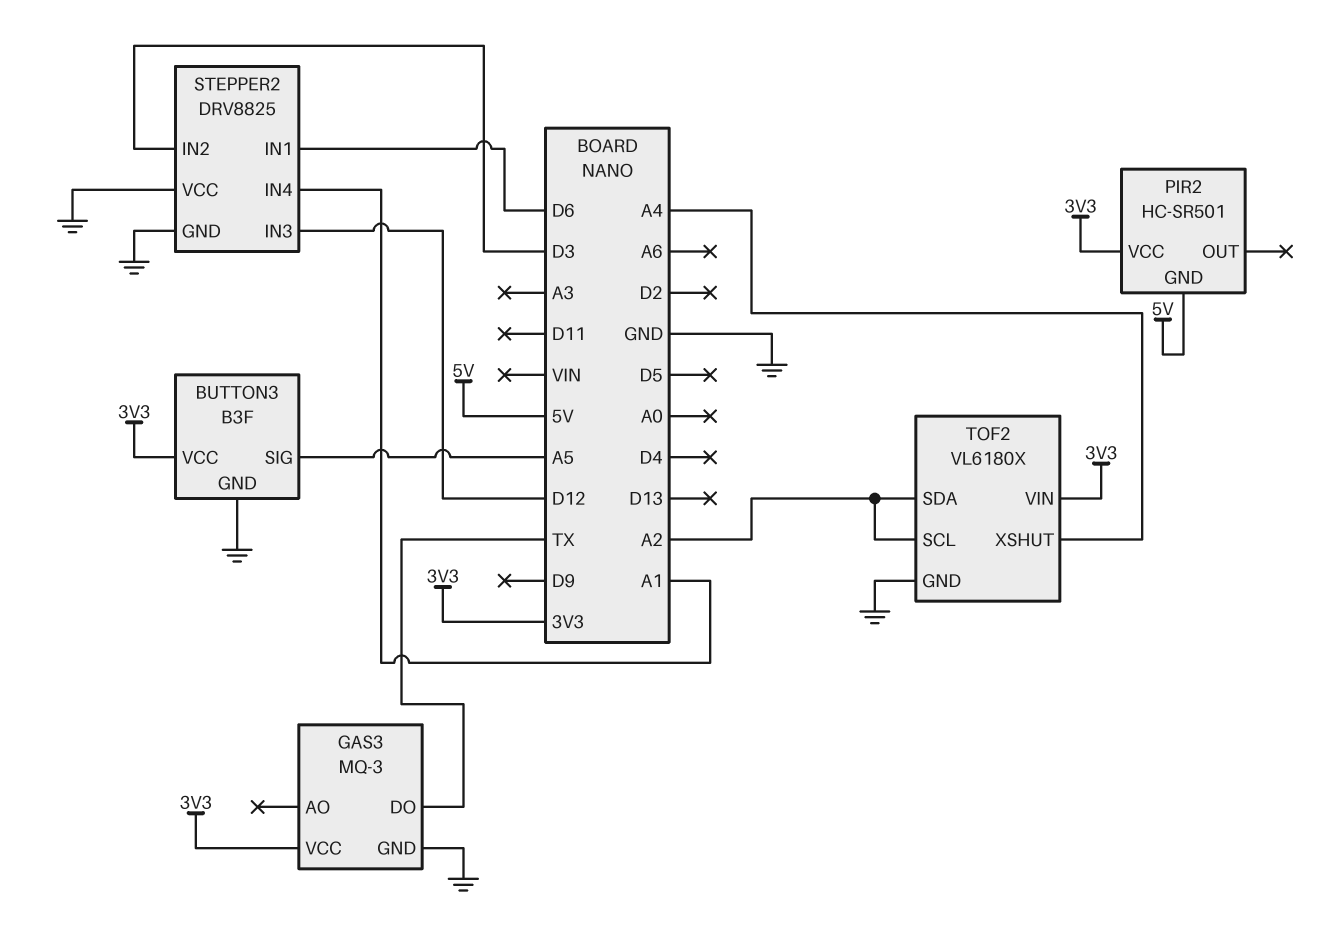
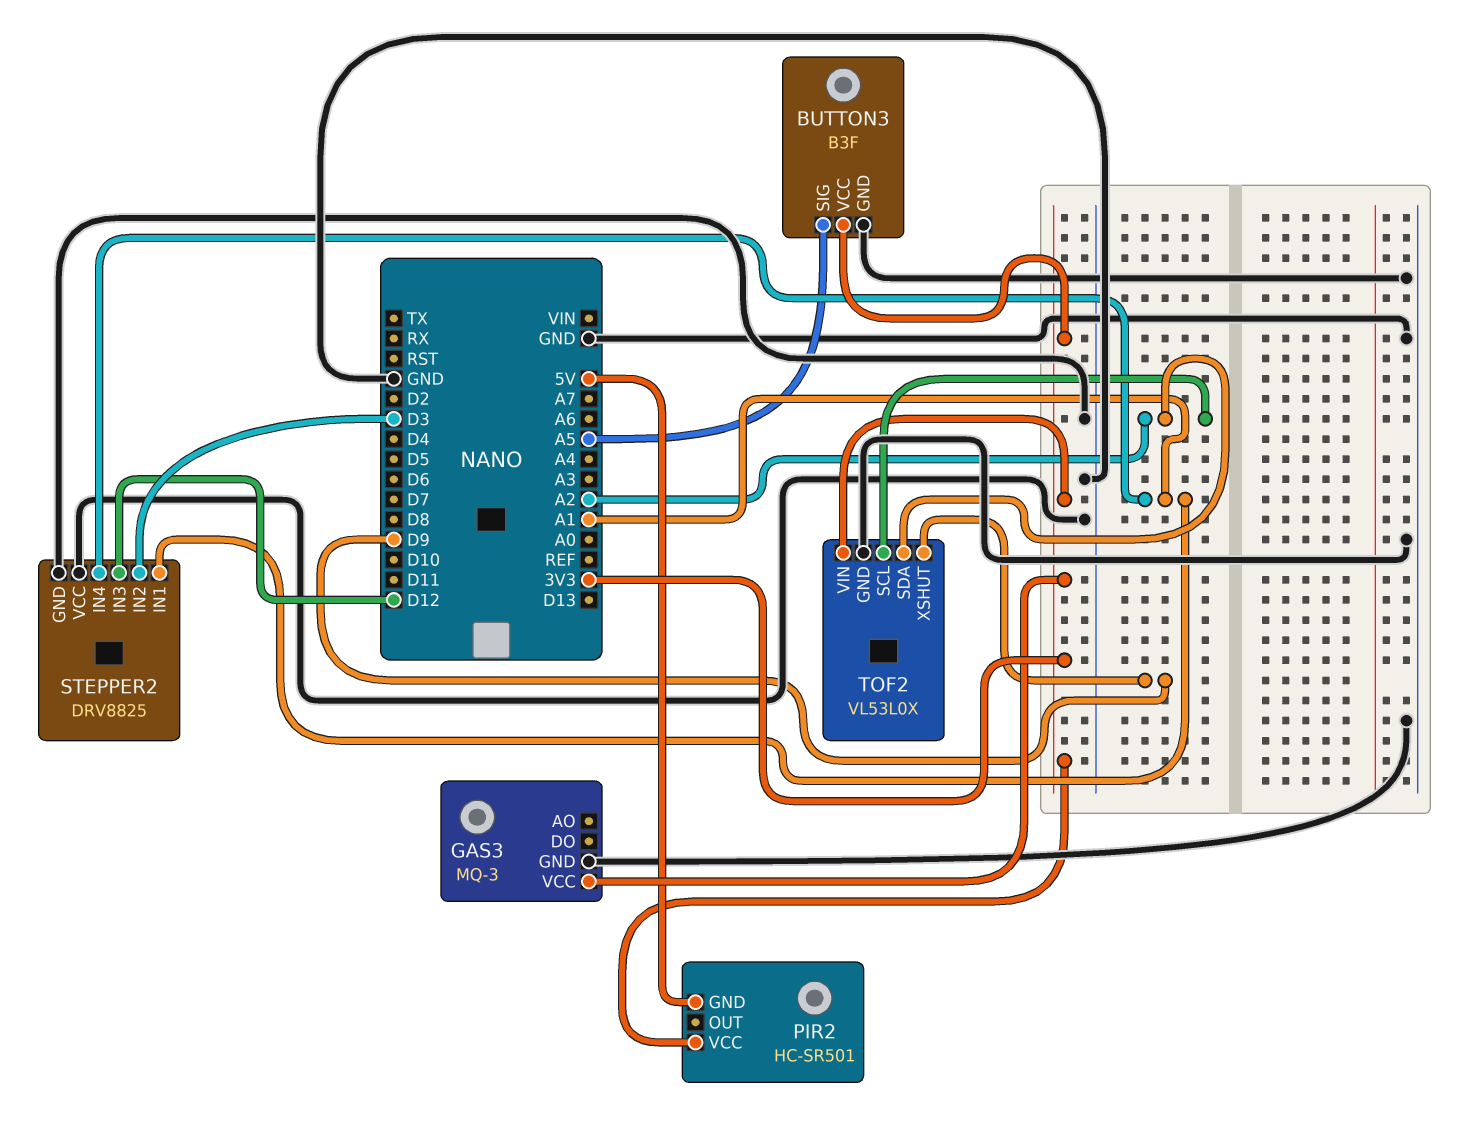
GAS3 pin DO: TX -> none
STEPPER2 pin IN1: D6 -> A1
TOF2: VL6180X -> VL53L0X
TOF2 pin XSHUT: A4 -> D9

